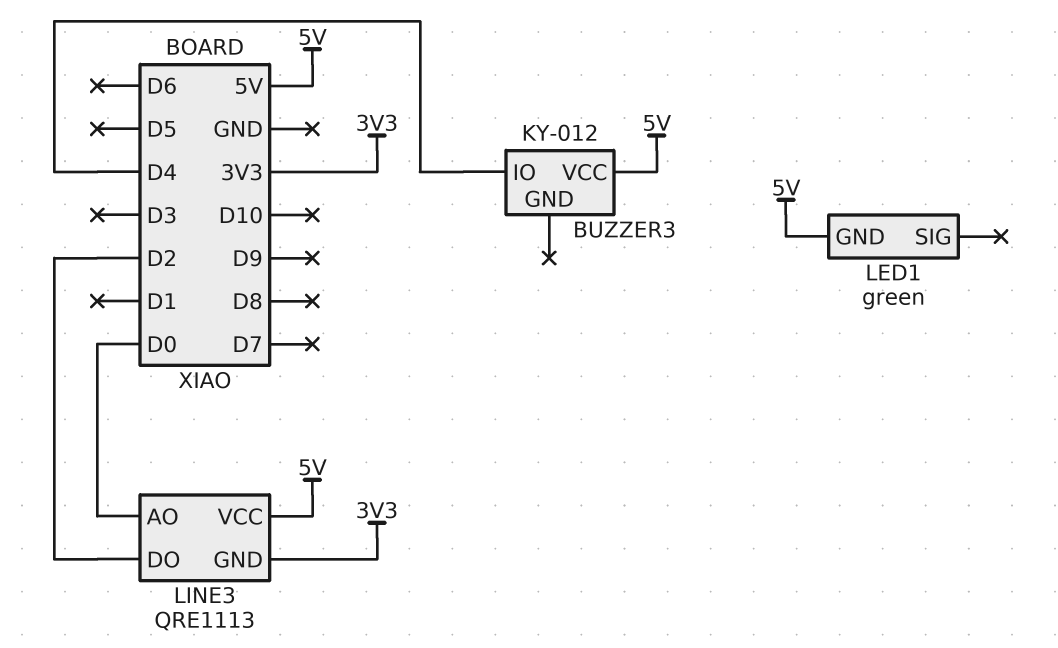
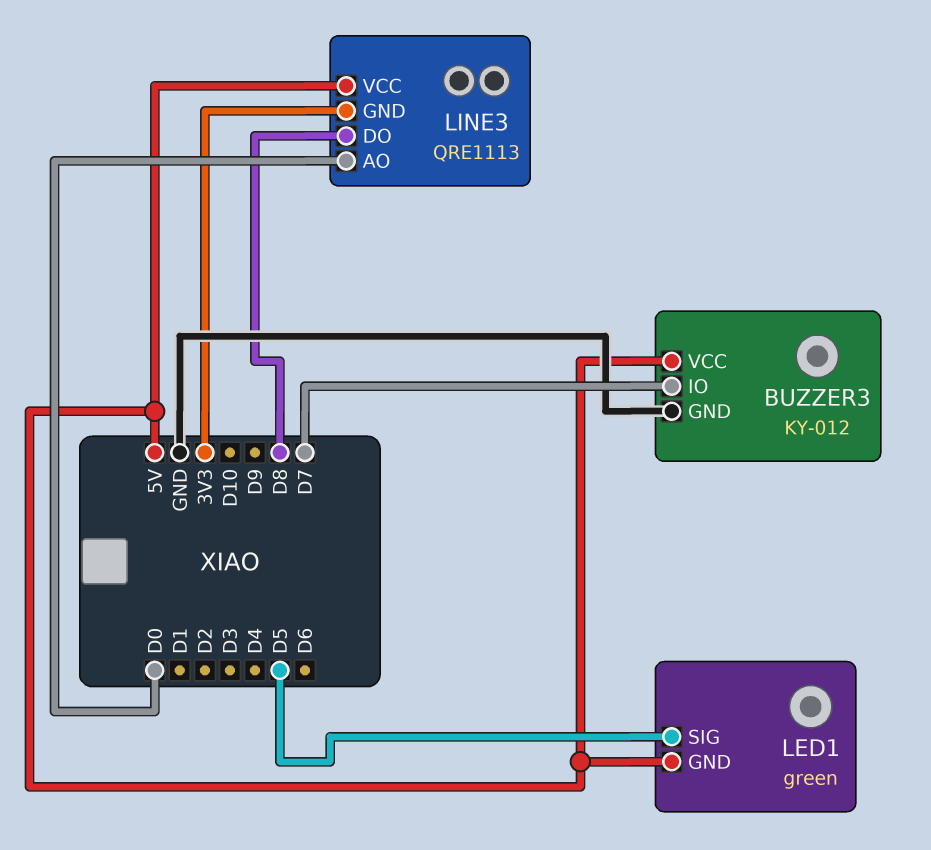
BUZZER3 pin GND: none -> GND
BUZZER3 pin IO: D4 -> D7
LED1 pin SIG: none -> D5
LINE3 pin DO: D2 -> D8

